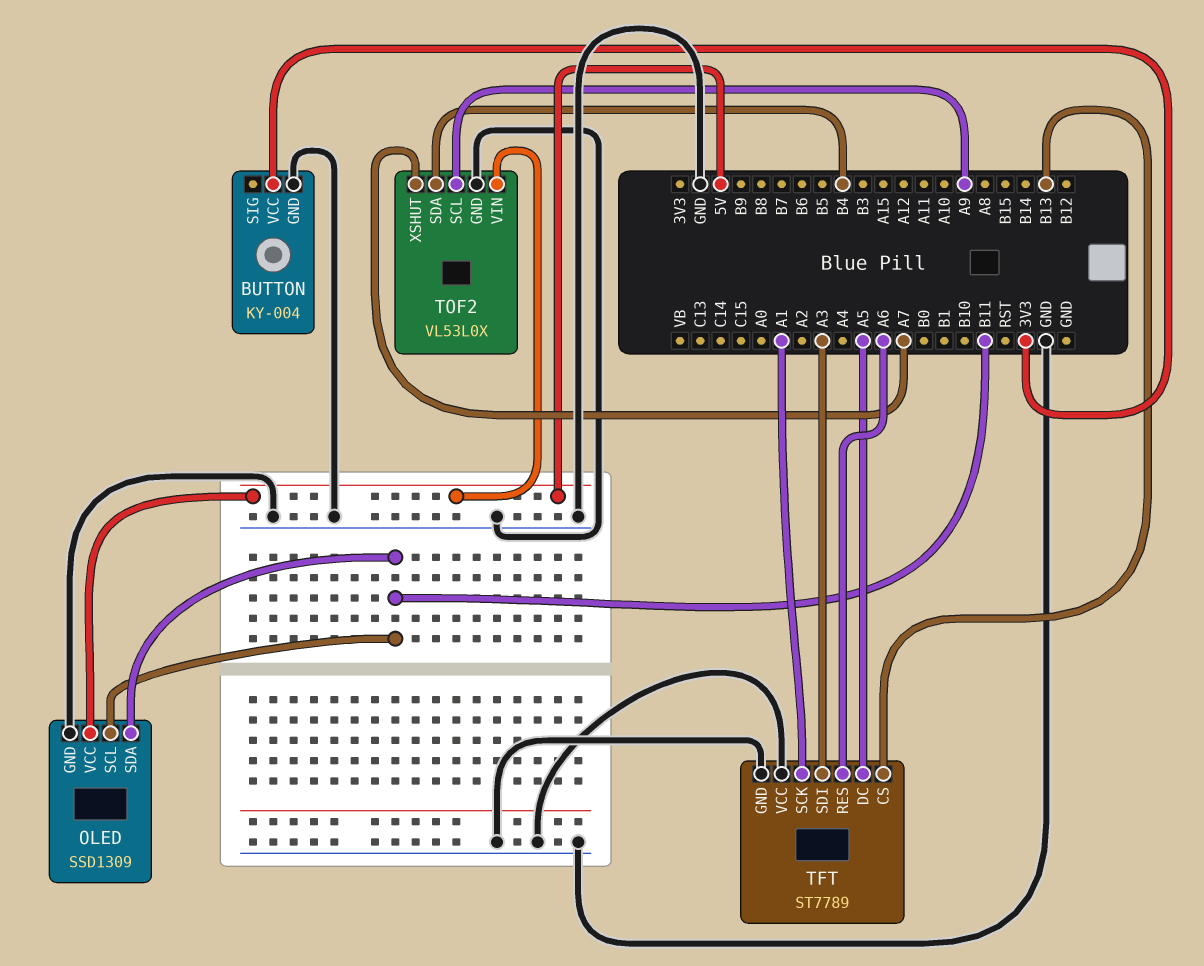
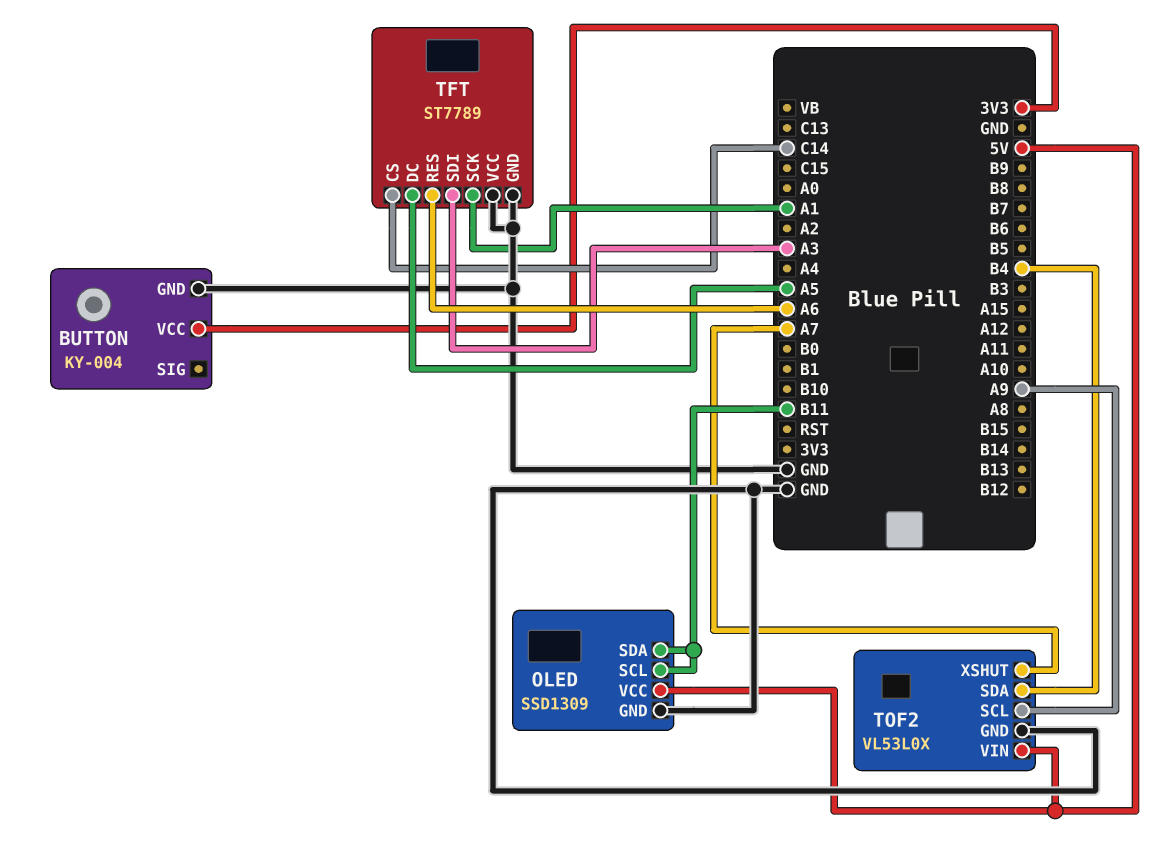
TFT pin CS: B13 -> C14

